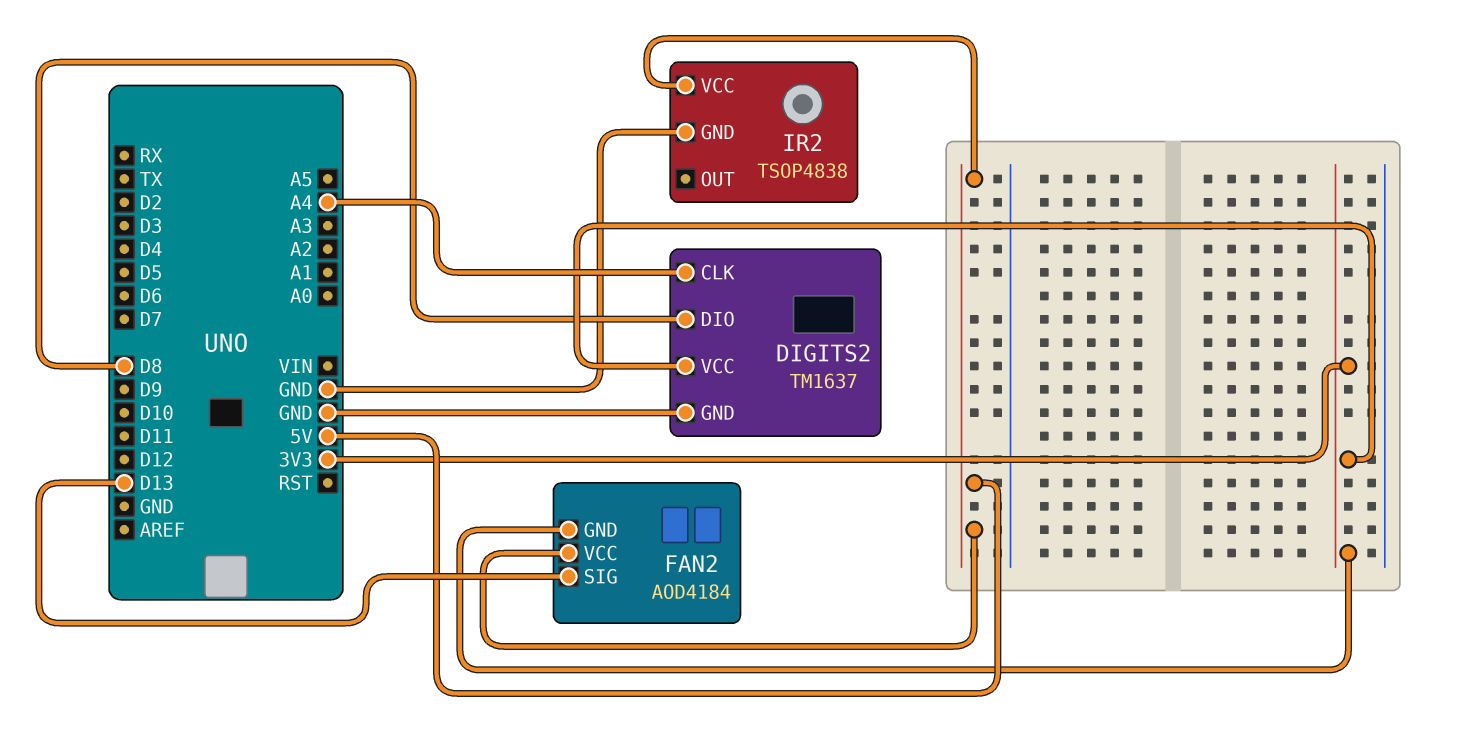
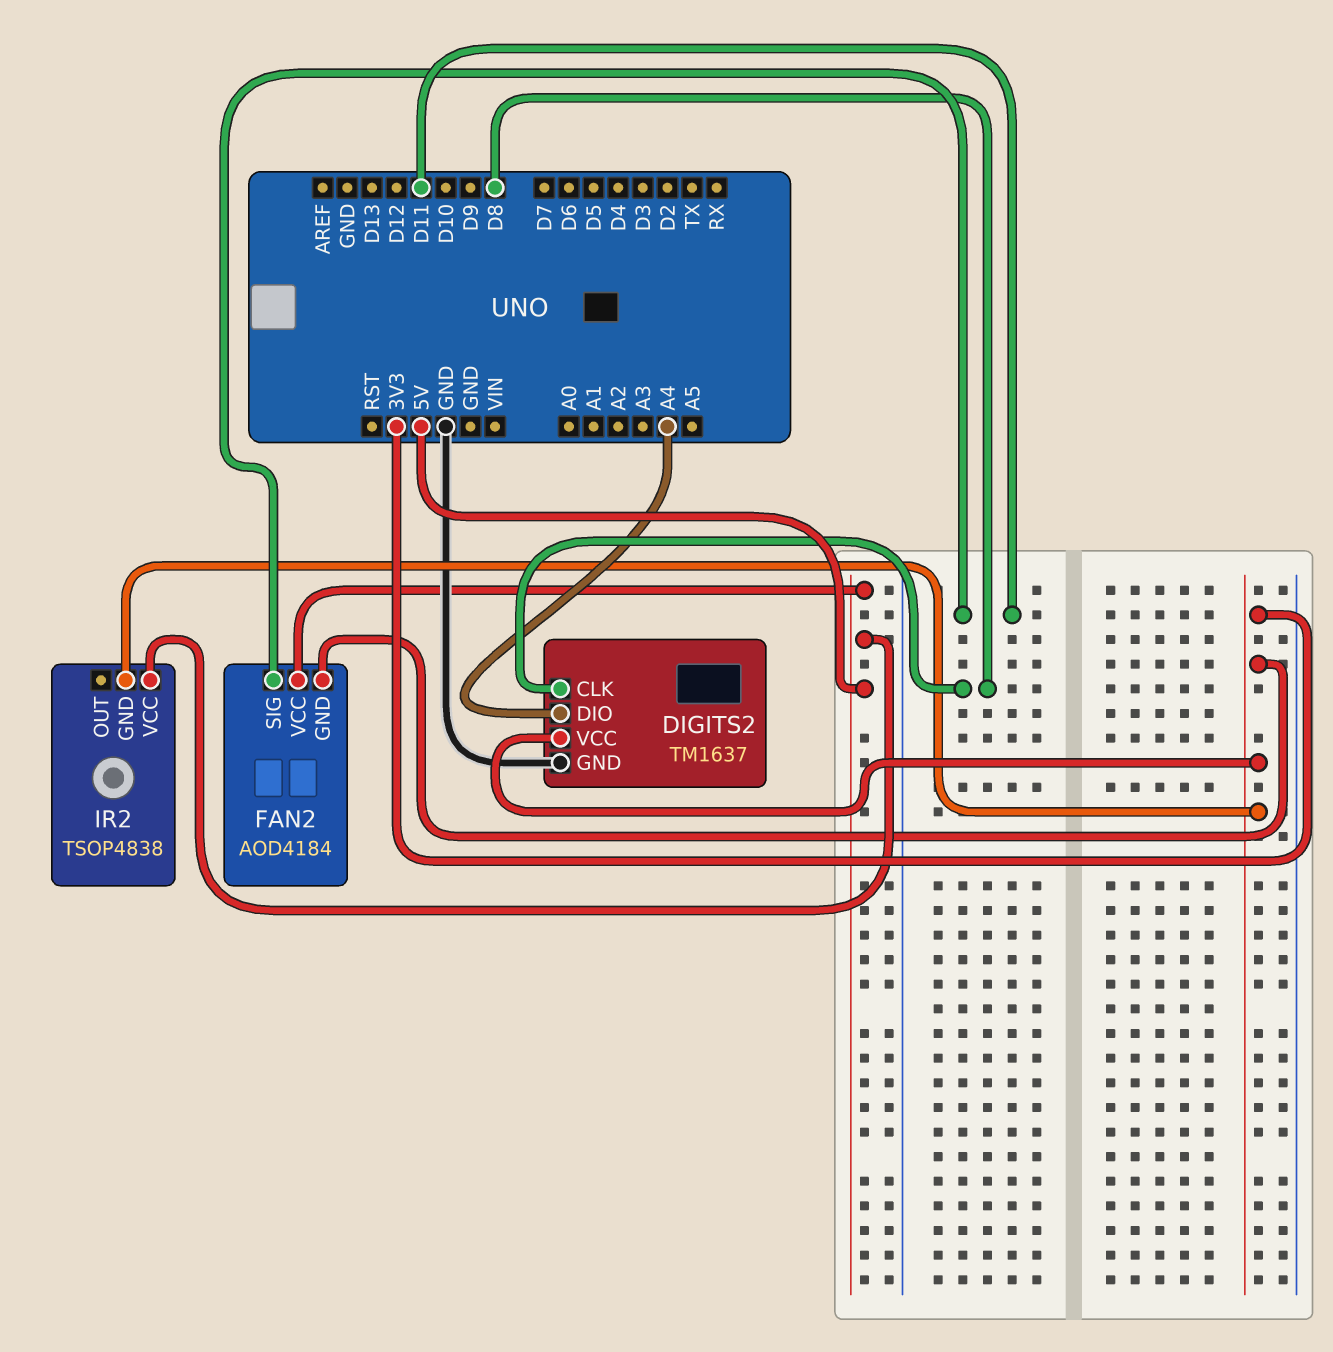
DIGITS2 pin CLK: A4 -> D8
DIGITS2 pin DIO: D8 -> A4
FAN2 pin SIG: D13 -> D11
IR2 pin GND: GND -> 3V3

